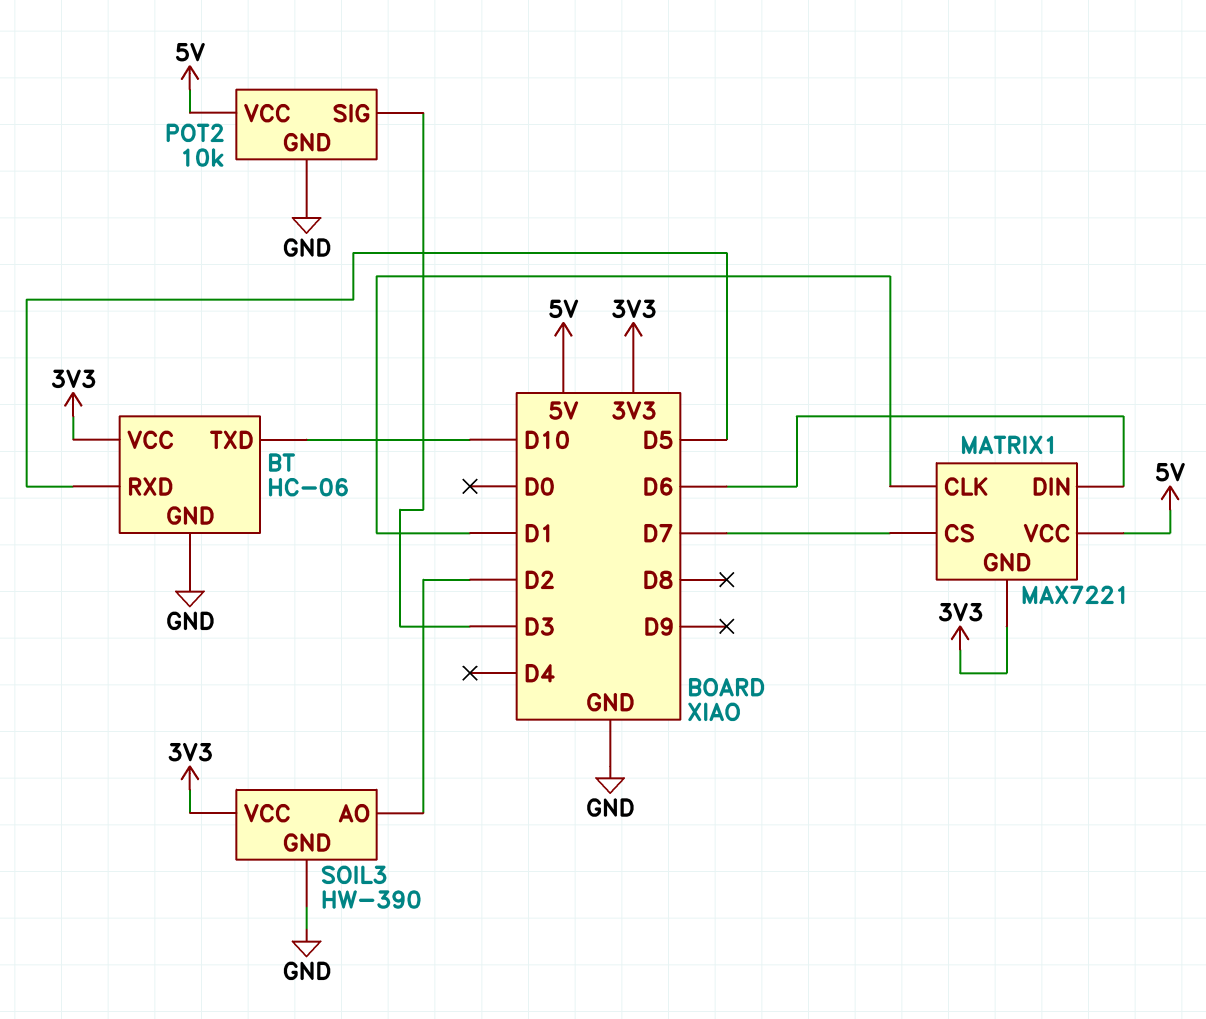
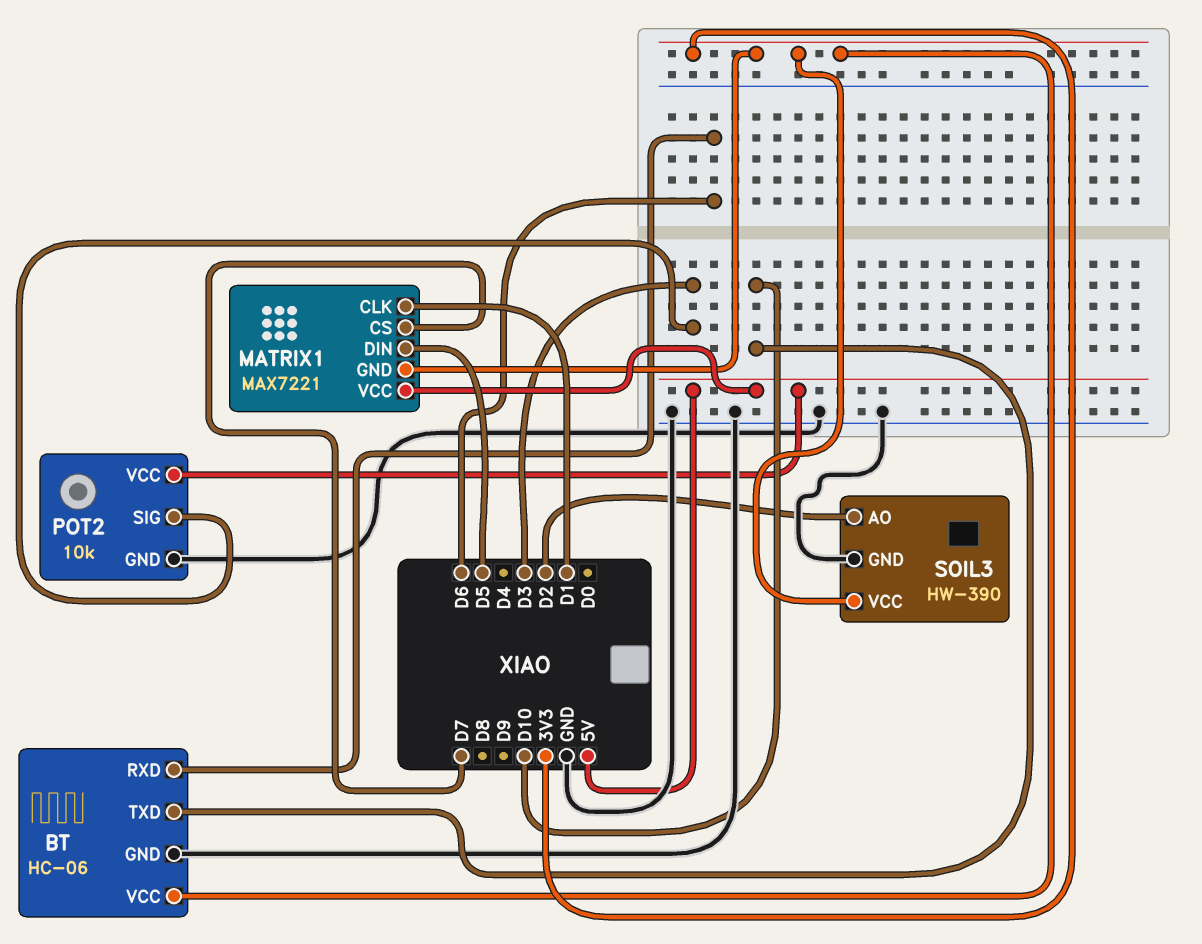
BT pin RXD: D5 -> D6
MATRIX1 pin DIN: D6 -> D5

